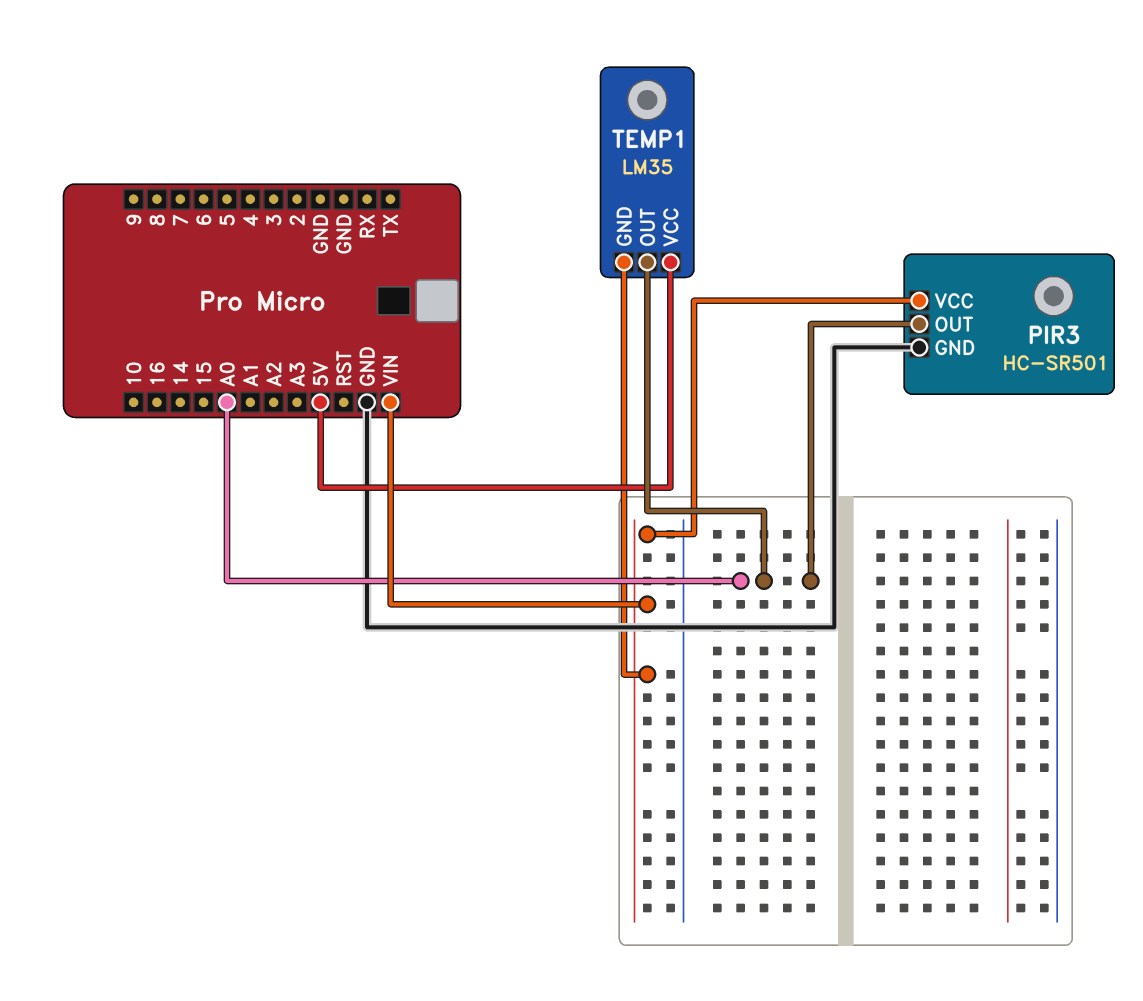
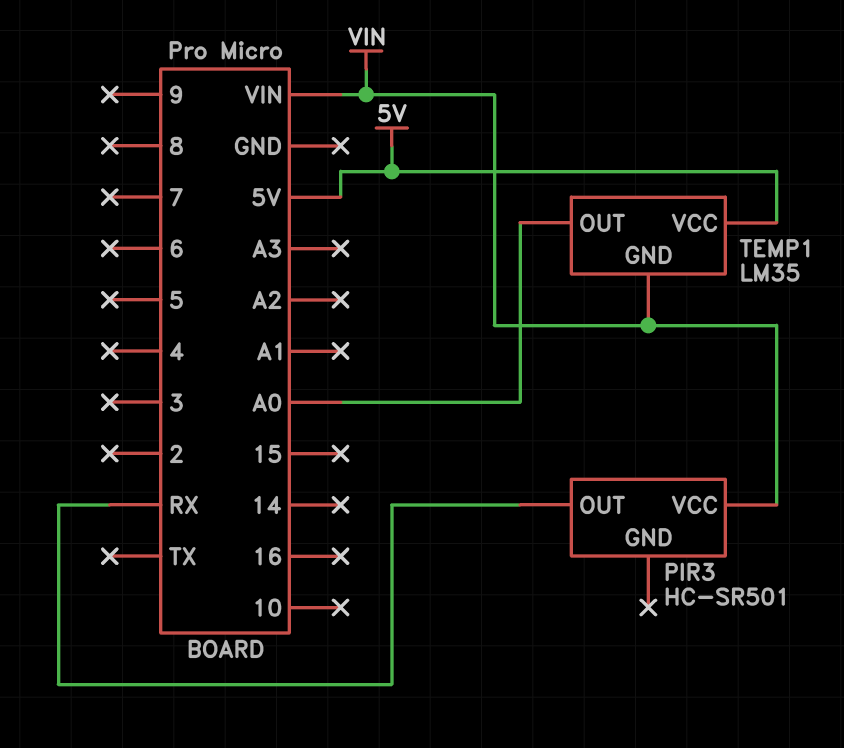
PIR3 pin GND: GND -> none
PIR3 pin OUT: A0 -> RX

